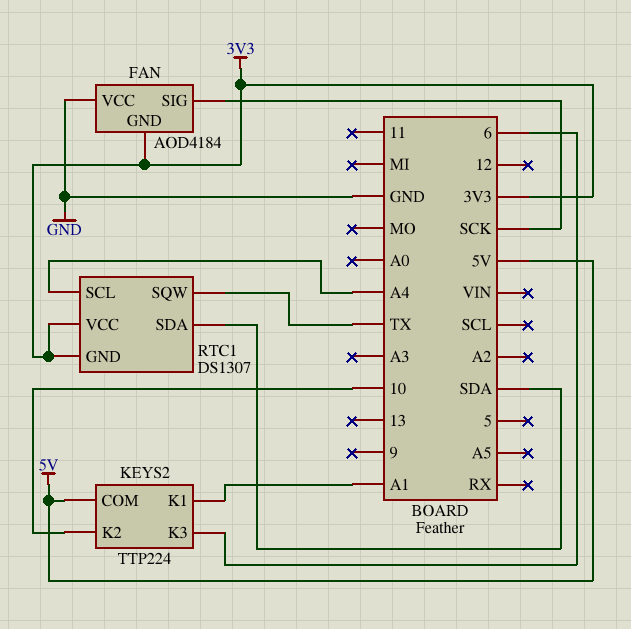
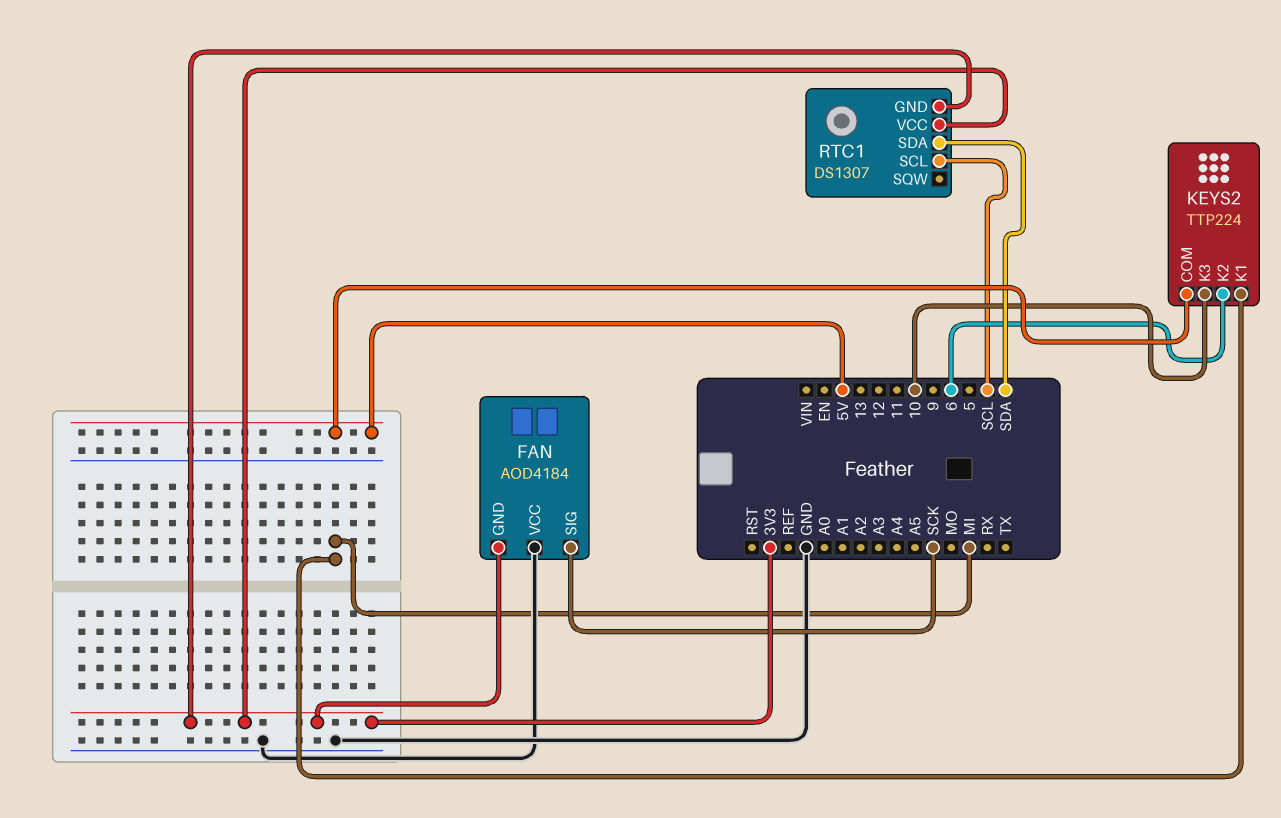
KEYS2 pin K1: A1 -> MI
KEYS2 pin K2: 10 -> 6
KEYS2 pin K3: 6 -> 10
RTC1 pin SCL: A4 -> SCL
RTC1 pin SQW: TX -> none

